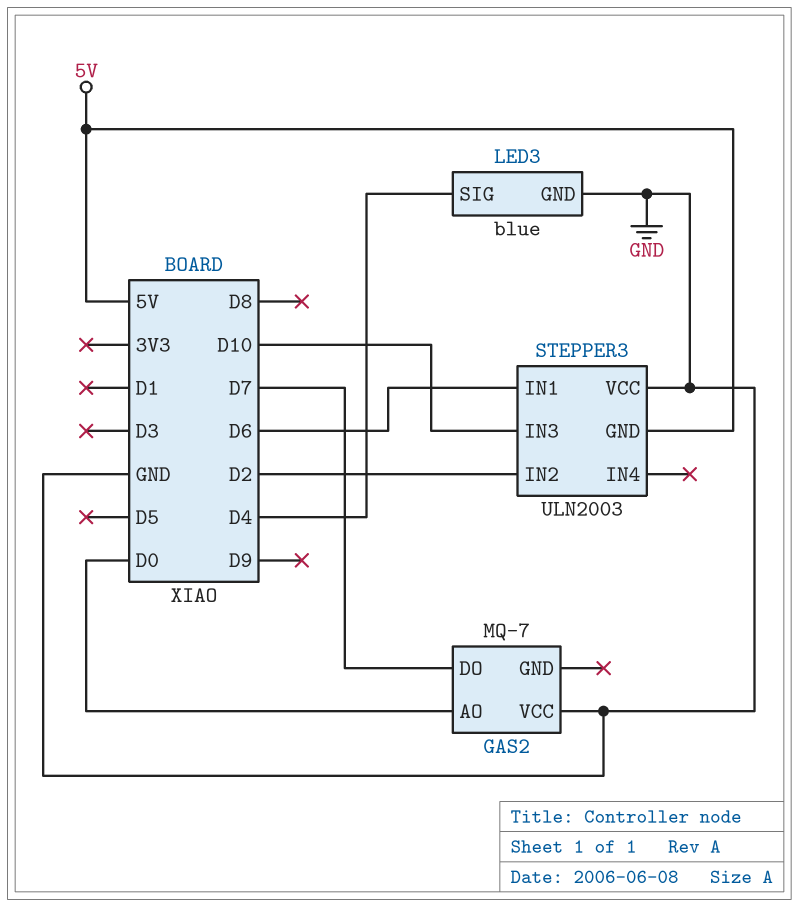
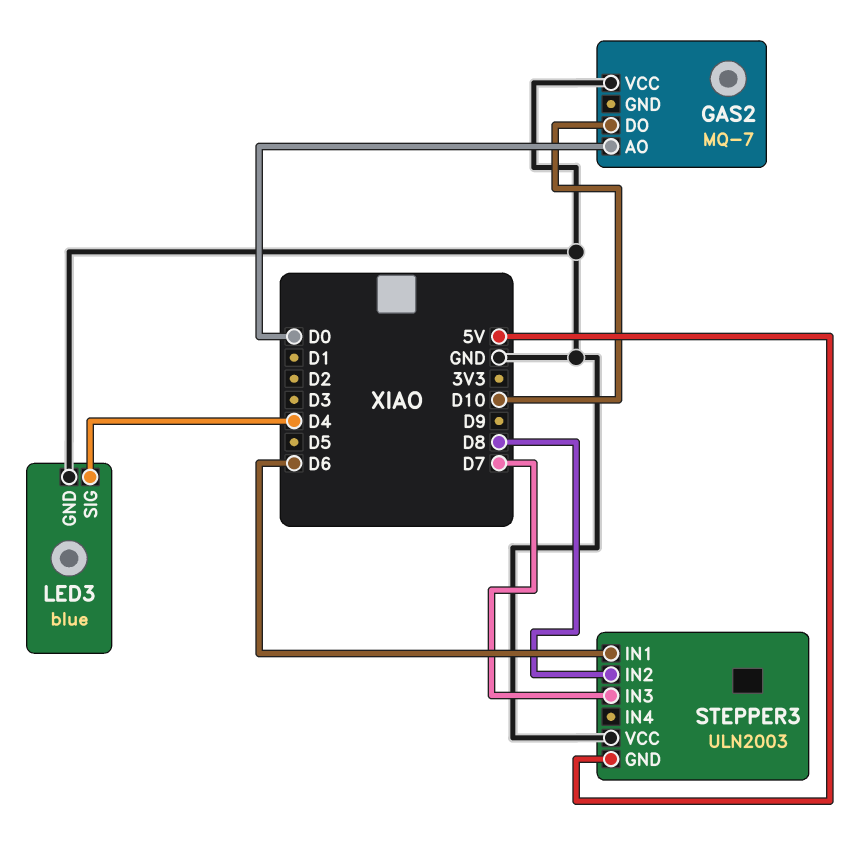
GAS2 pin DO: D7 -> D10
STEPPER3 pin IN2: D2 -> D8
STEPPER3 pin IN3: D10 -> D7

